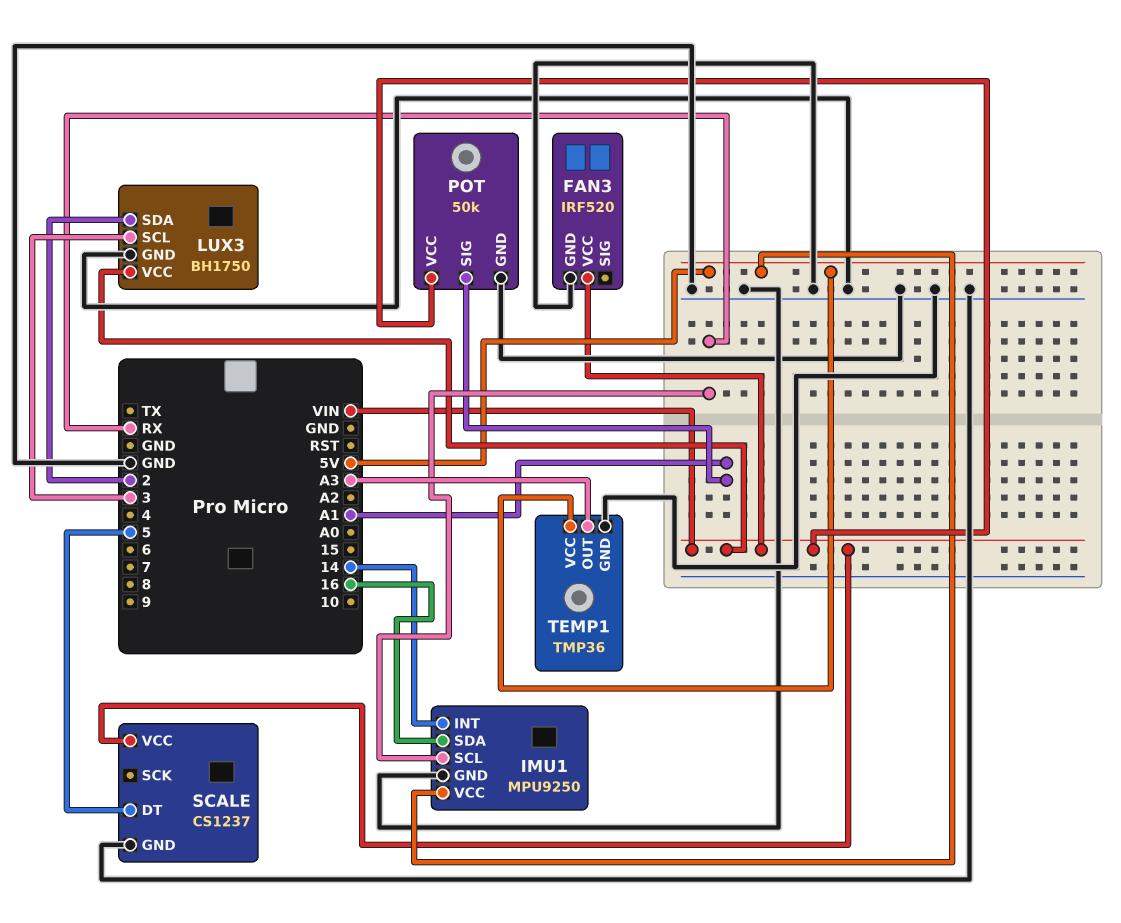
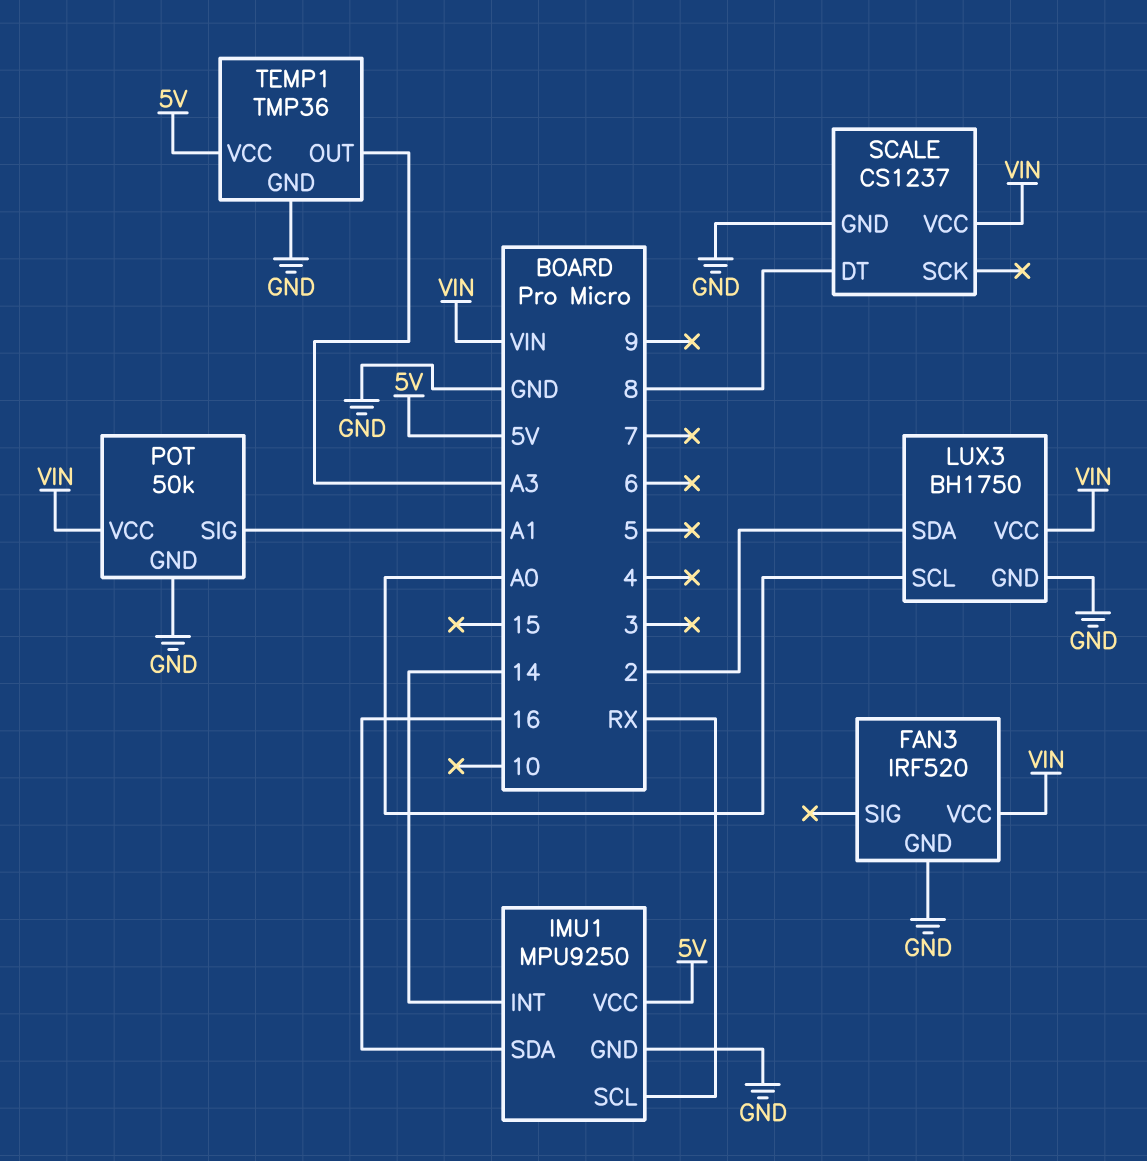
LUX3 pin SCL: 3 -> A0
SCALE pin DT: 5 -> 8

